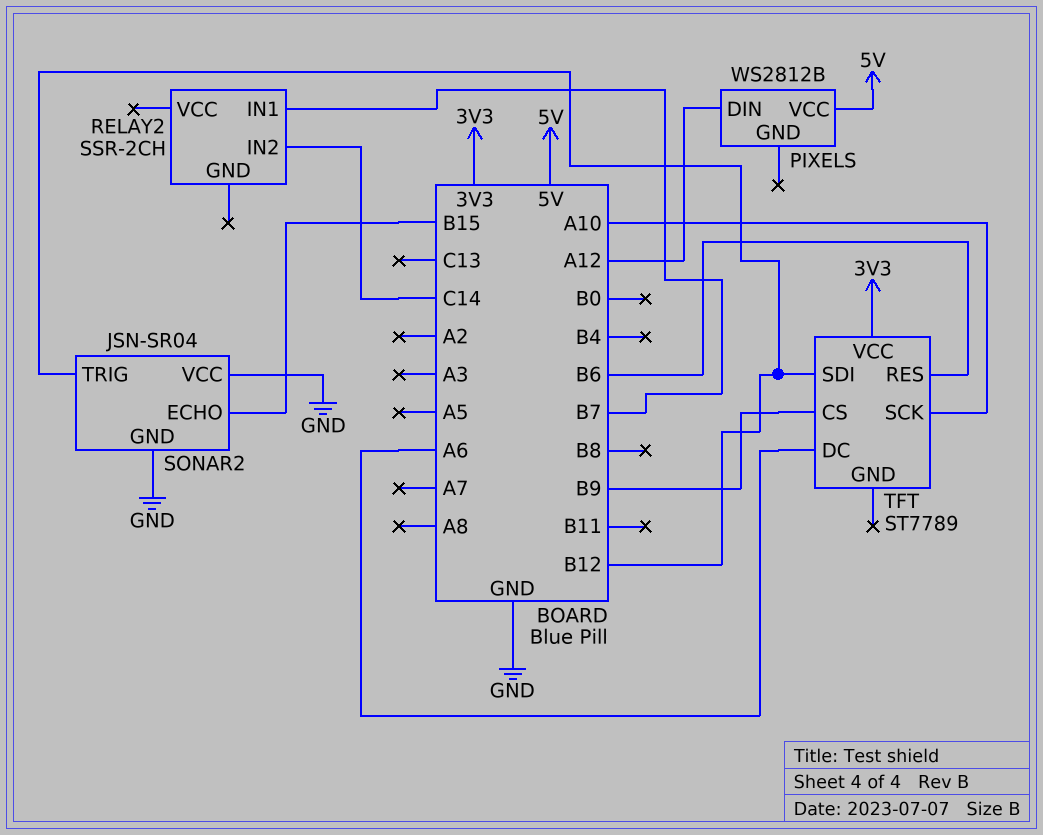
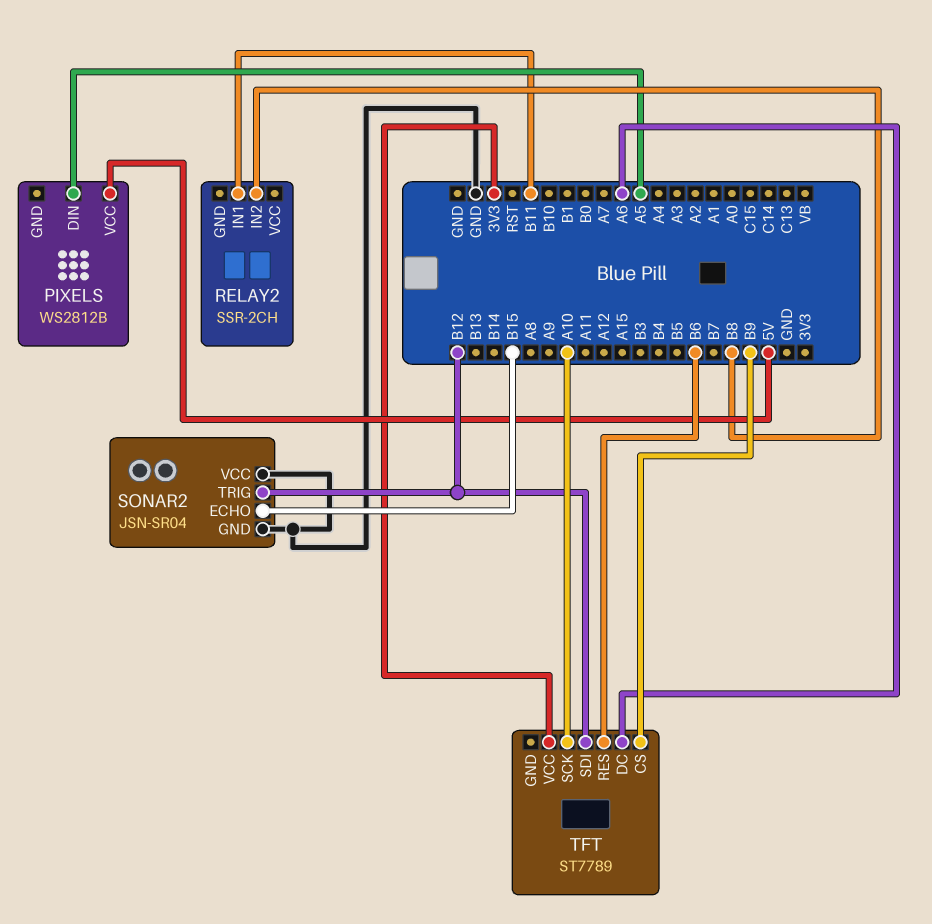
PIXELS pin DIN: A12 -> A5
RELAY2 pin IN1: B7 -> B11
RELAY2 pin IN2: C14 -> B8

